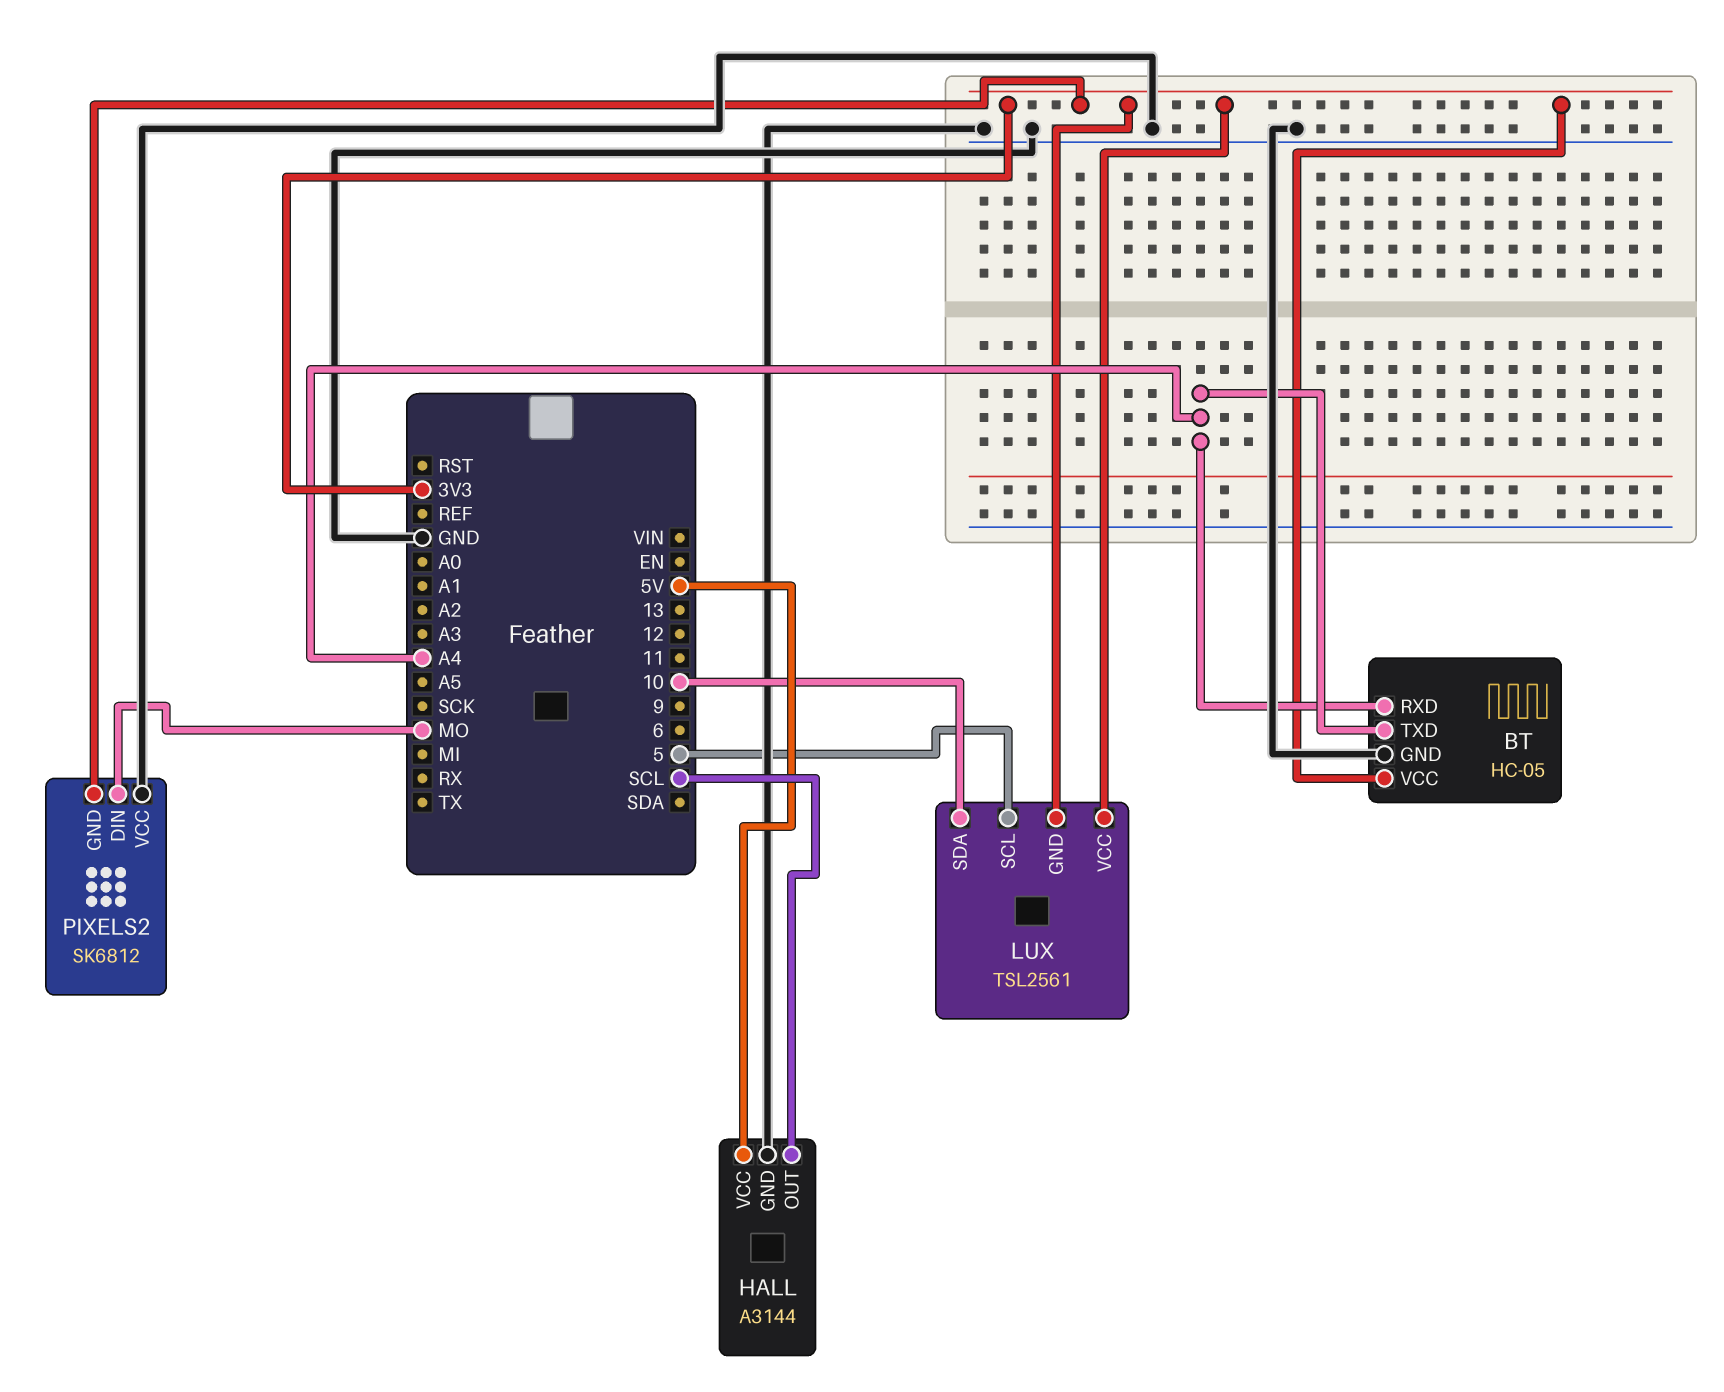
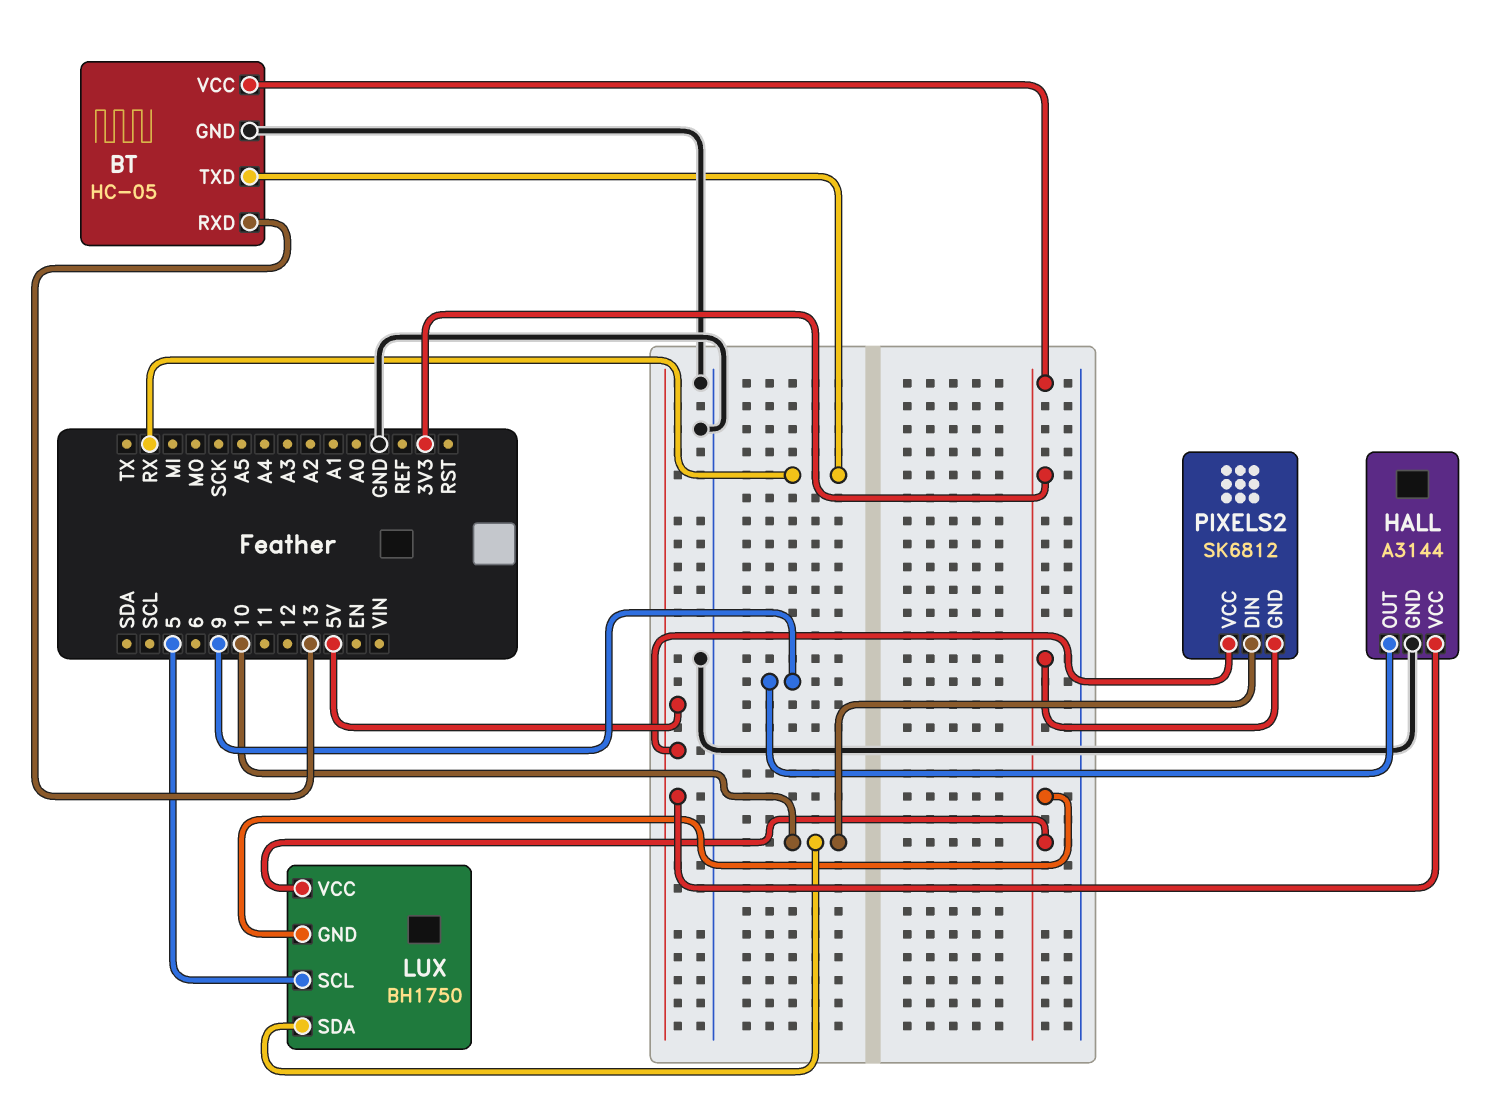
BT pin RXD: A4 -> 13
BT pin TXD: A4 -> RX
HALL pin OUT: SCL -> 9
LUX: TSL2561 -> BH1750
PIXELS2 pin DIN: MO -> 10
PIXELS2 pin VCC: GND -> 5V

